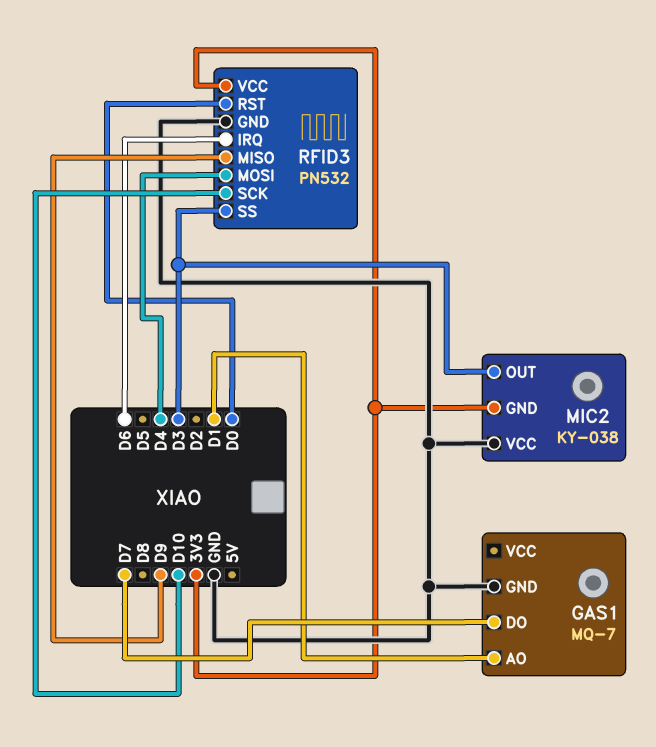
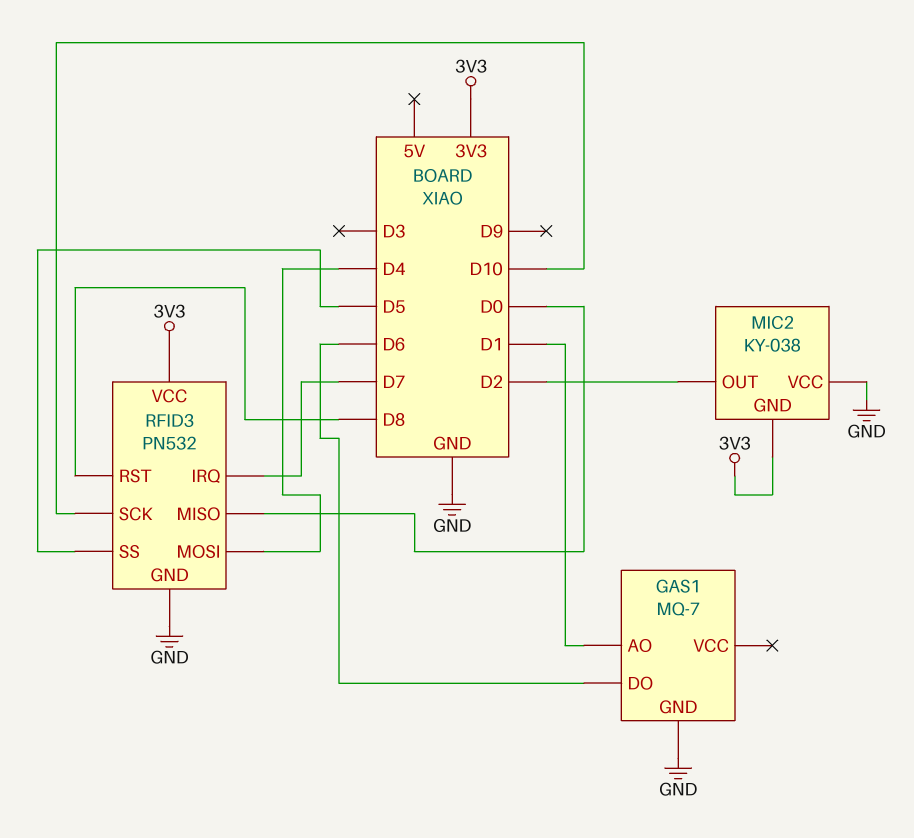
GAS1 pin DO: D7 -> D6
MIC2 pin OUT: D3 -> D2
RFID3 pin IRQ: D6 -> D7
RFID3 pin MISO: D9 -> D0
RFID3 pin RST: D0 -> D8
RFID3 pin SS: D3 -> D5

